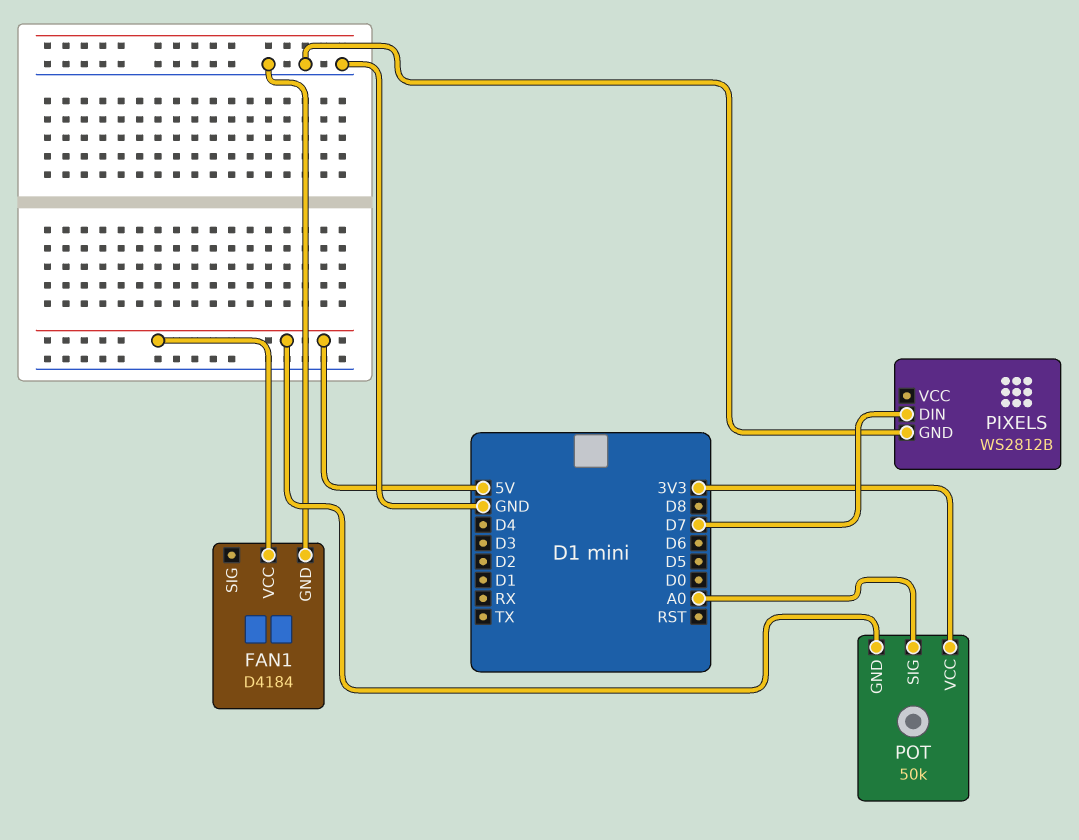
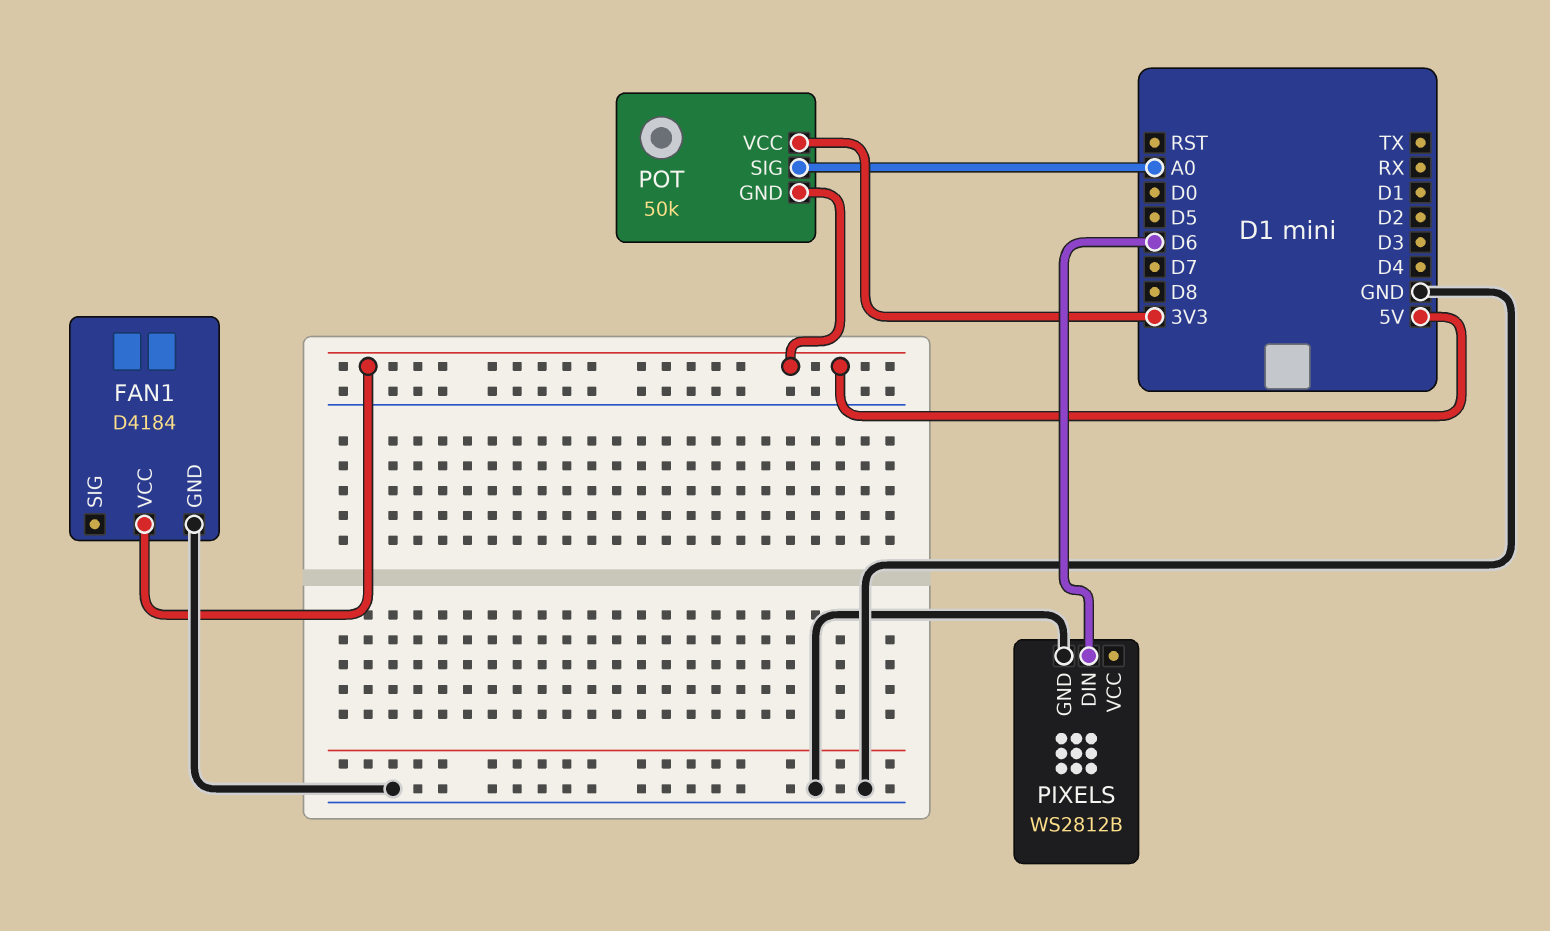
PIXELS pin DIN: D7 -> D6

